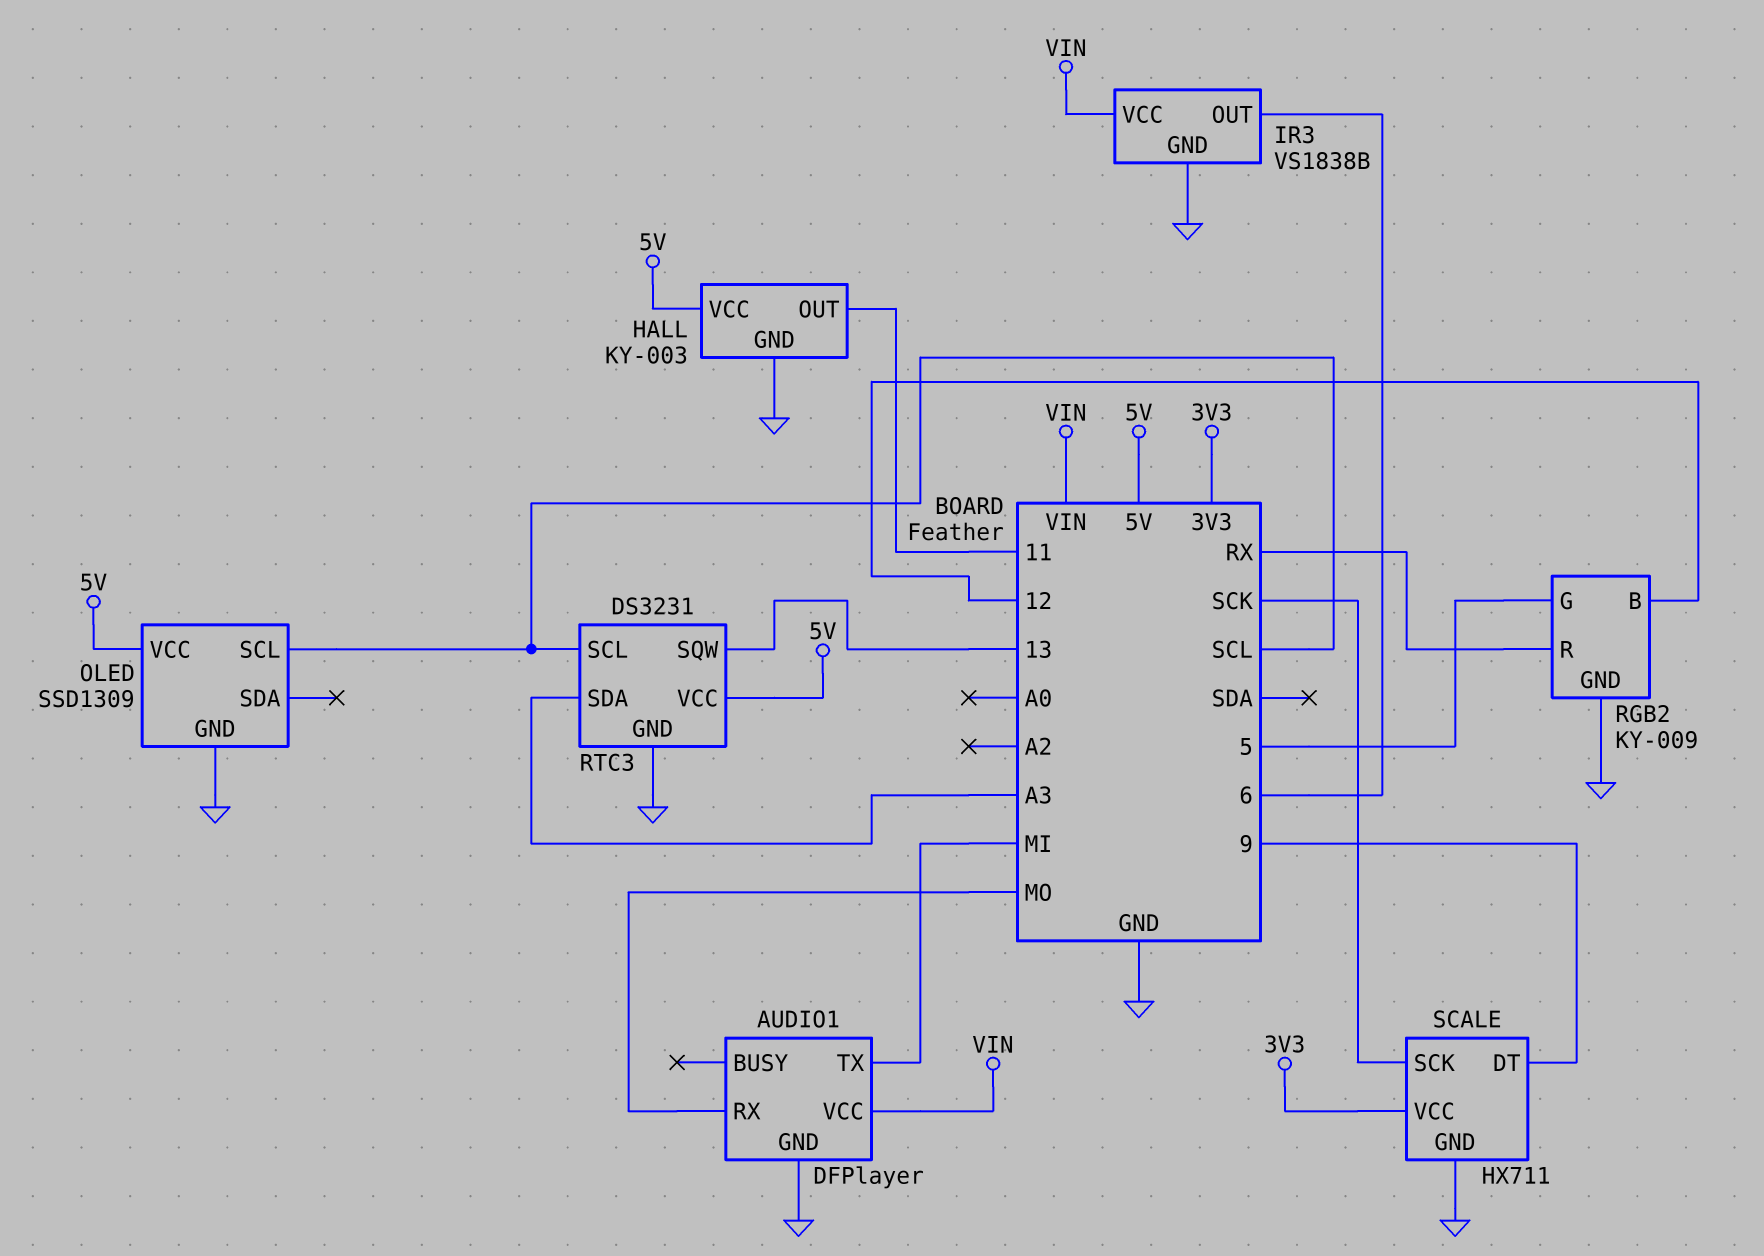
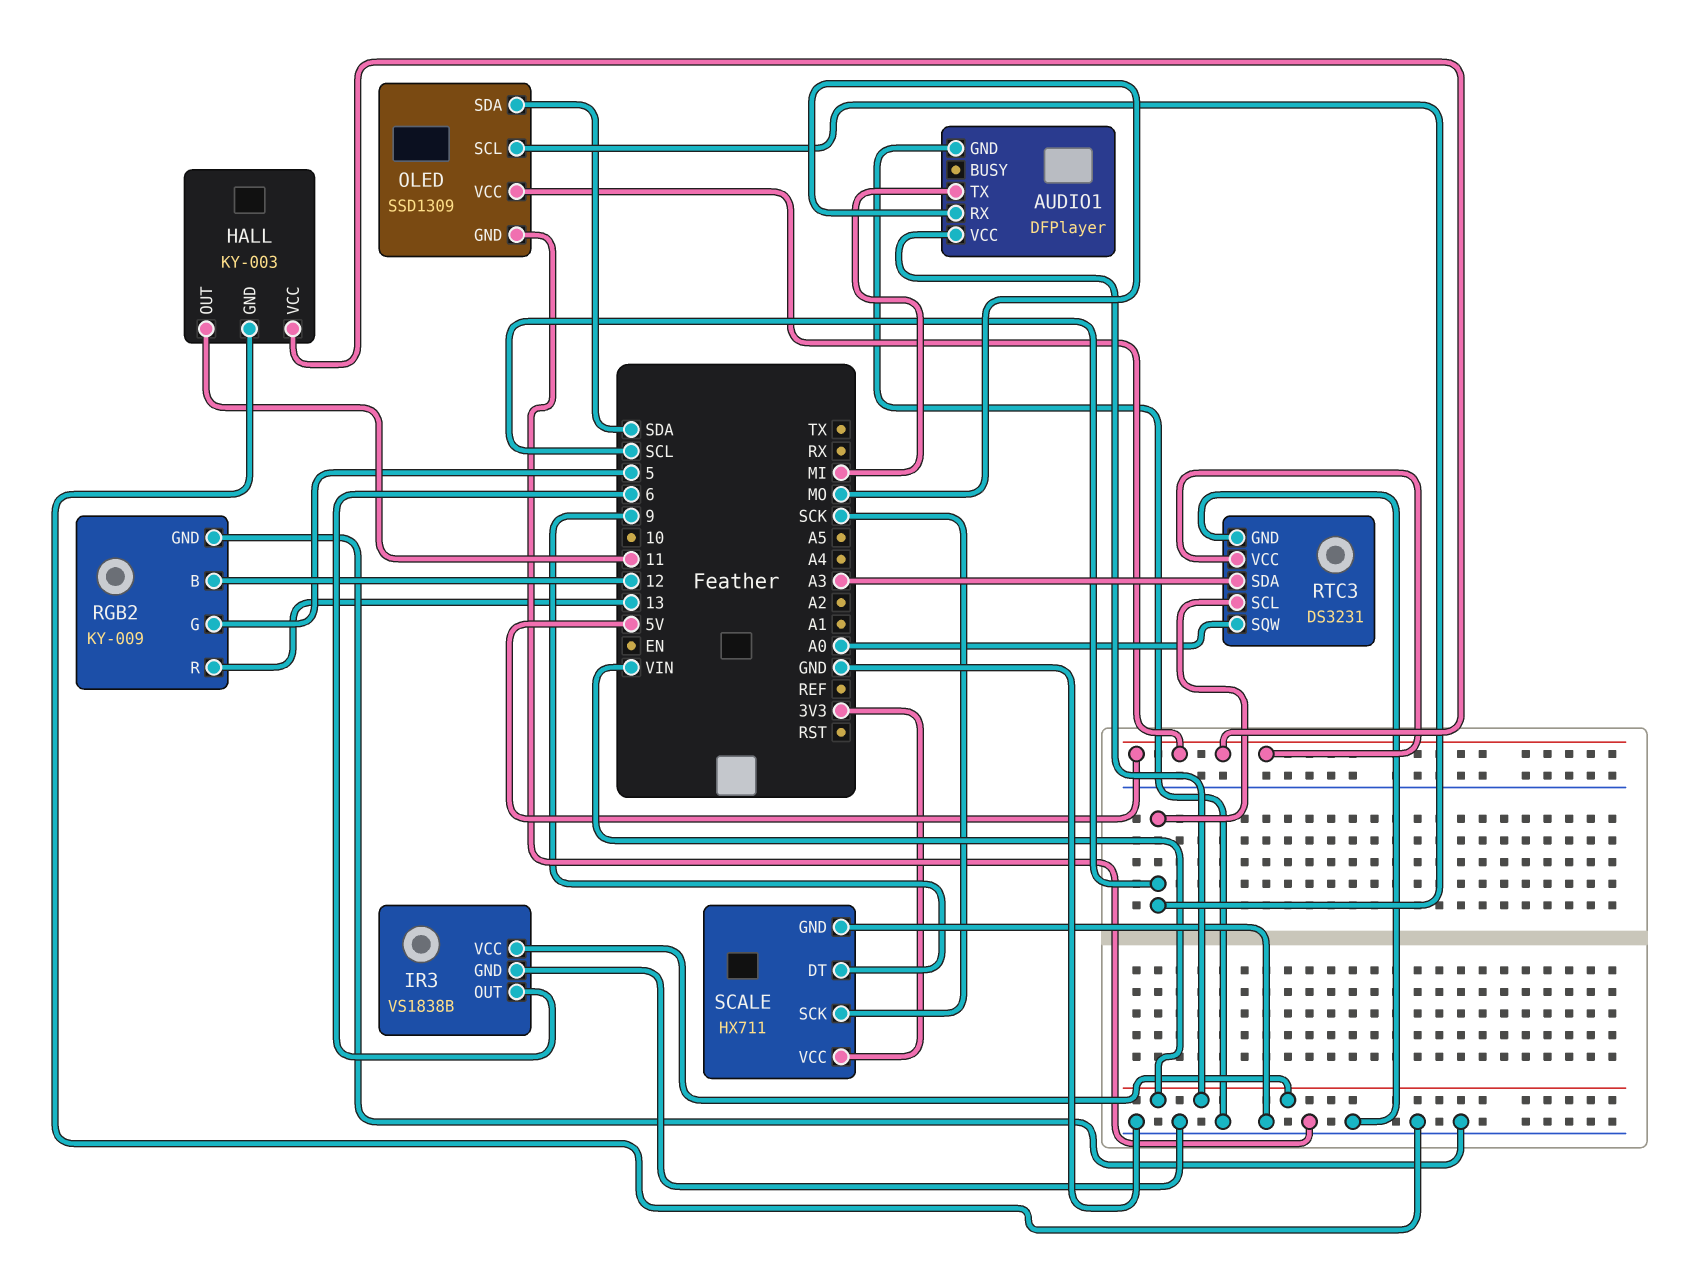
OLED pin SDA: none -> SDA
RGB2 pin R: RX -> 13
RTC3 pin SQW: 13 -> A0

